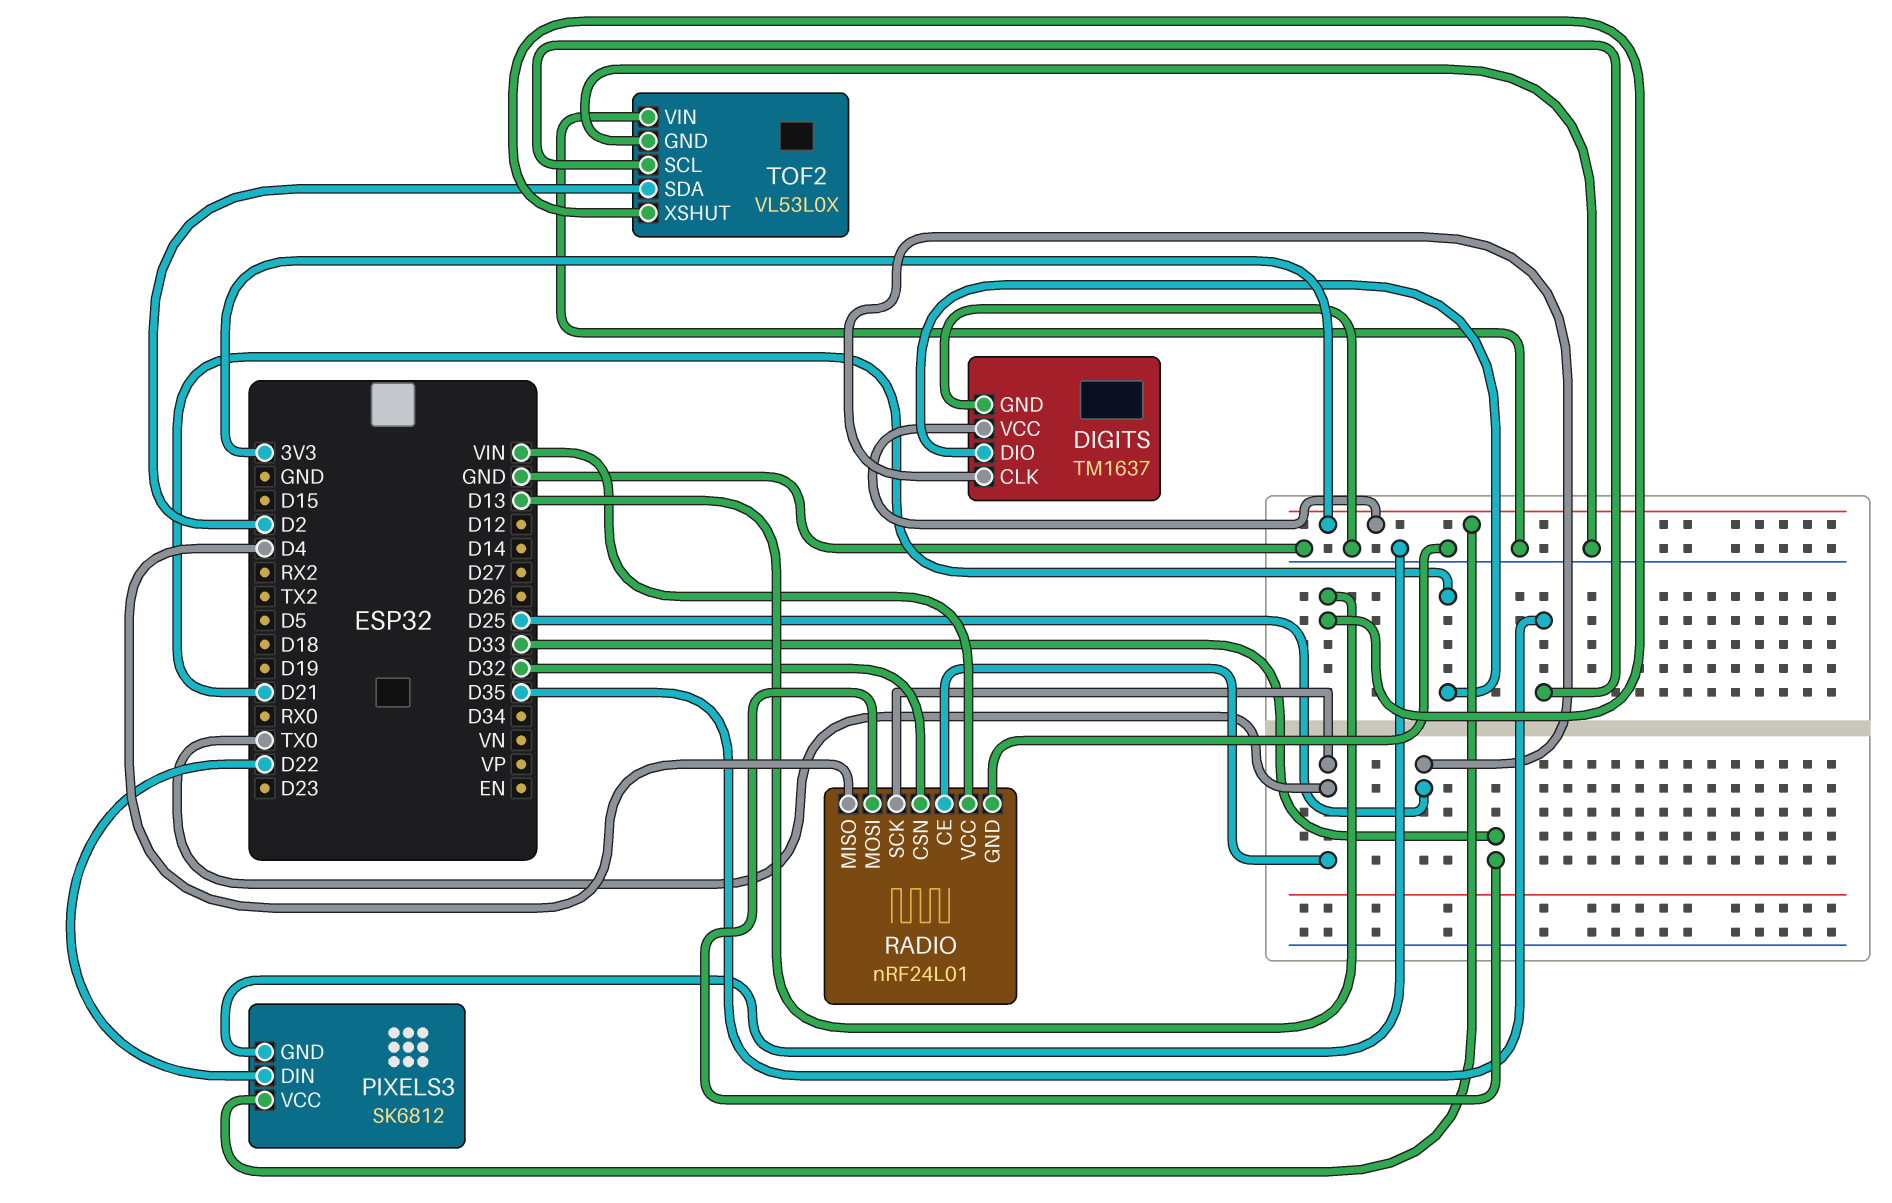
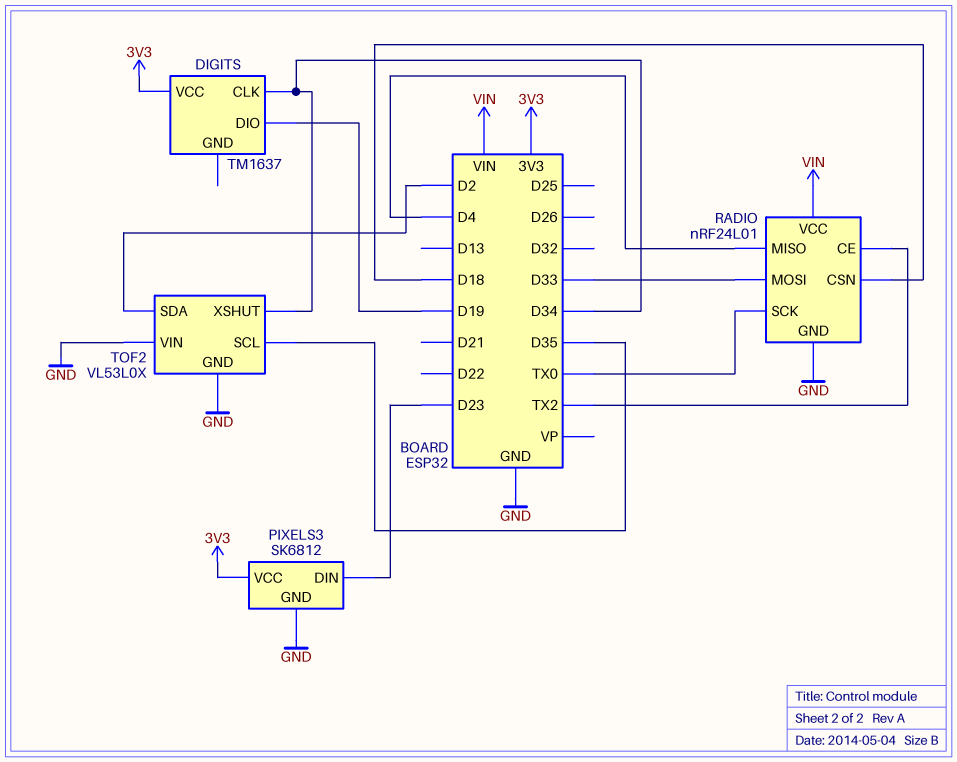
DIGITS pin CLK: D25 -> D34
DIGITS pin DIO: D21 -> D19
DIGITS pin GND: GND -> none
PIXELS3 pin DIN: D22 -> D23
RADIO pin CE: TX0 -> TX2
RADIO pin CSN: D32 -> D18
TOF2 pin XSHUT: D13 -> D34

